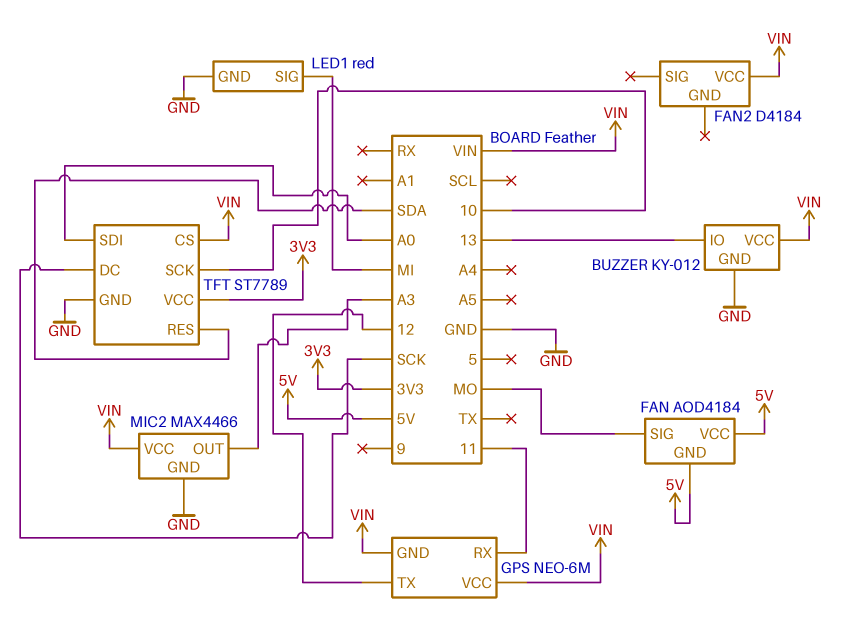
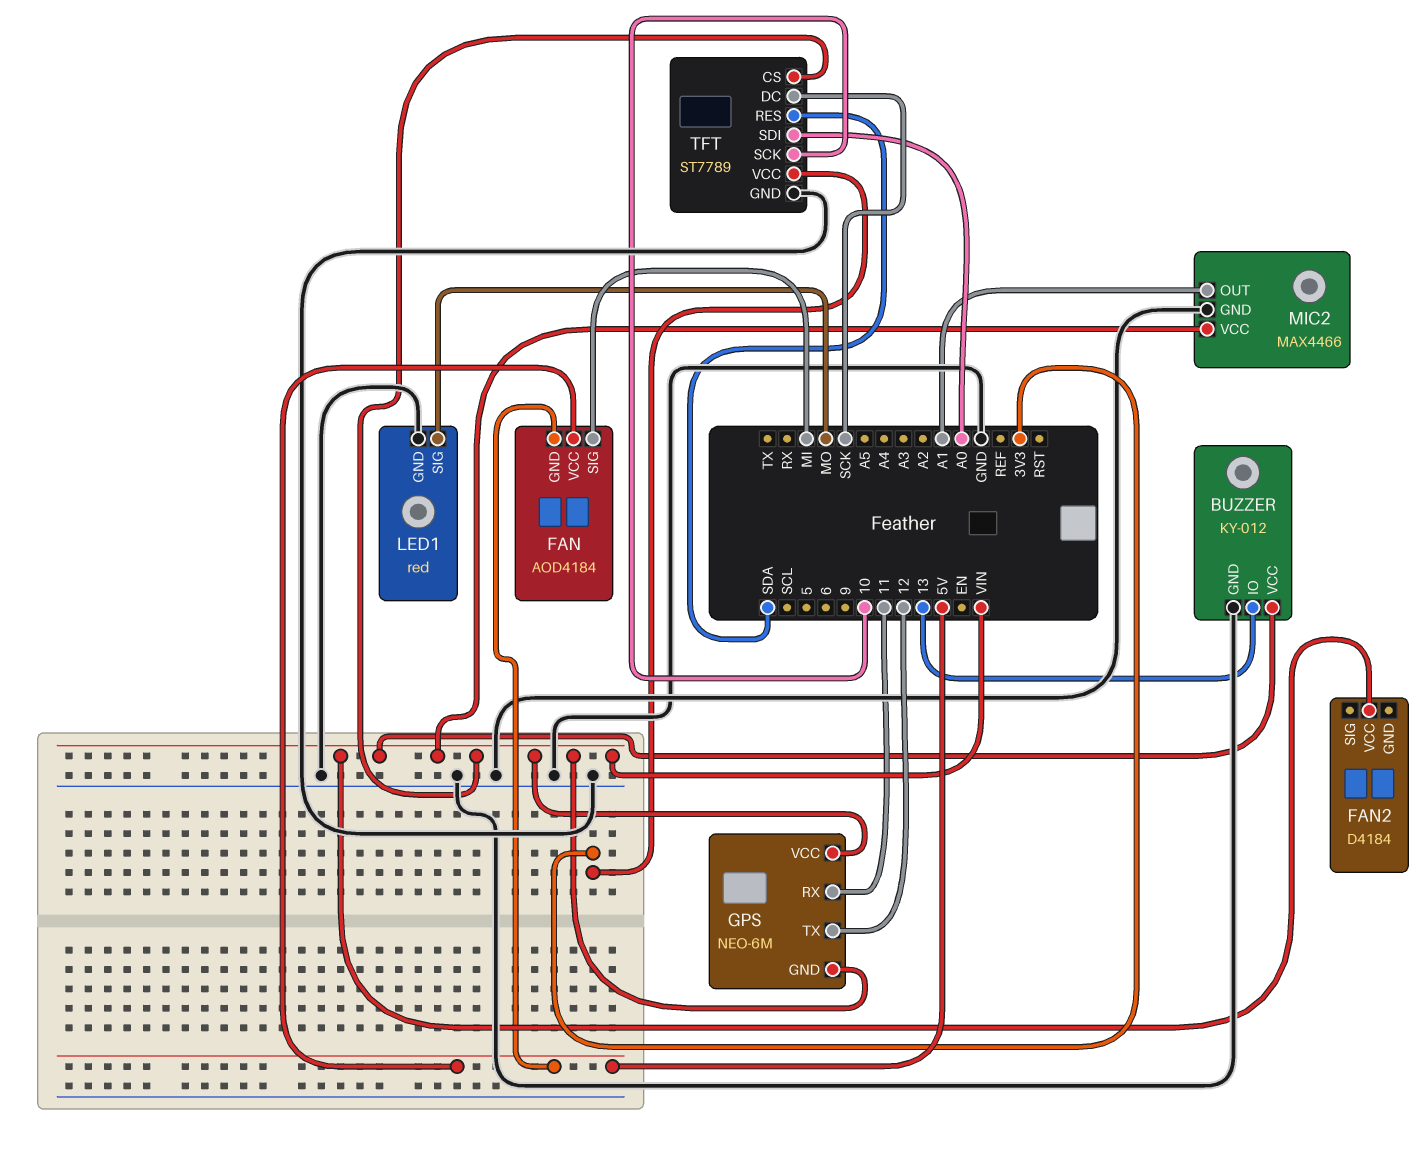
FAN pin SIG: MO -> MI
LED1 pin SIG: MI -> MO
MIC2 pin OUT: A3 -> A1

